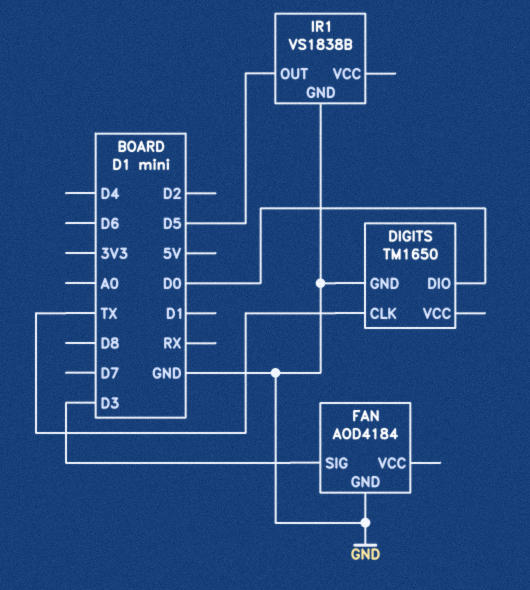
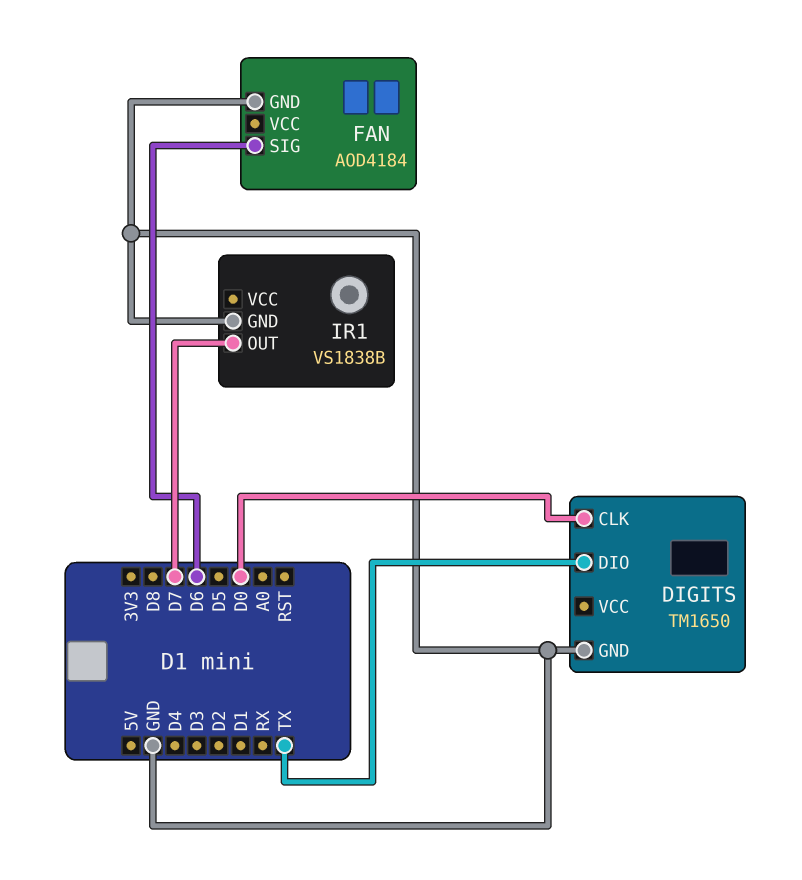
DIGITS pin CLK: TX -> D0
DIGITS pin DIO: D0 -> TX
FAN pin SIG: D3 -> D6
IR1 pin OUT: D5 -> D7

